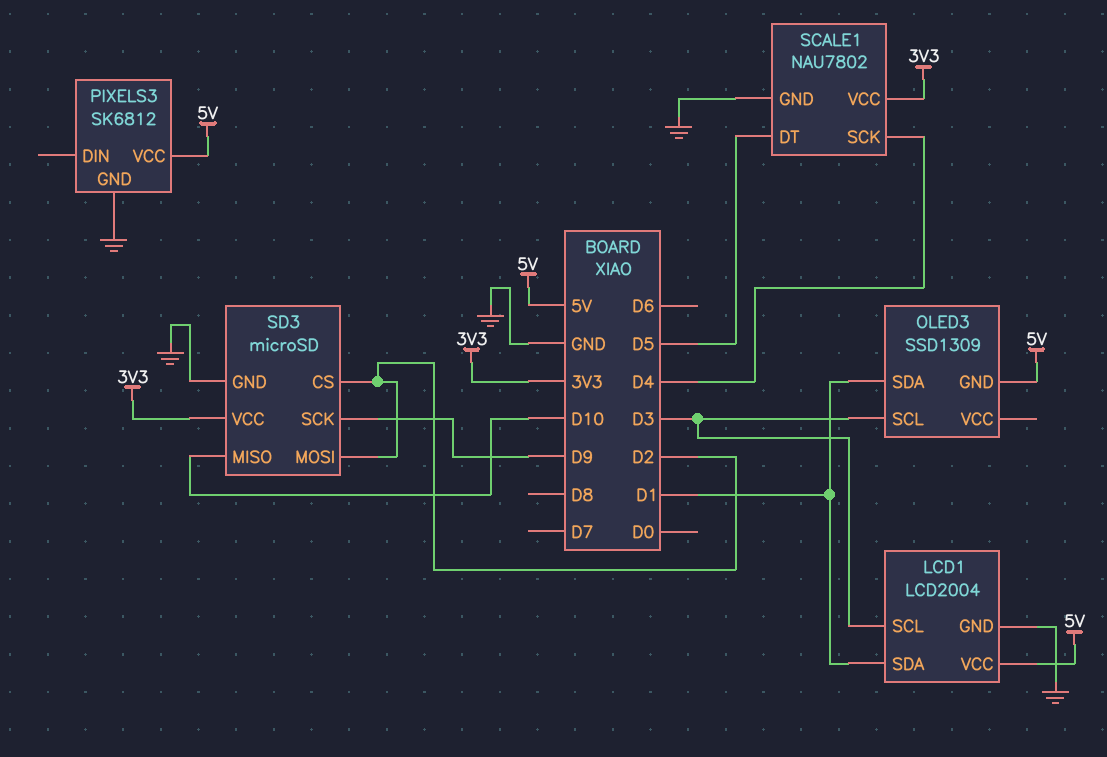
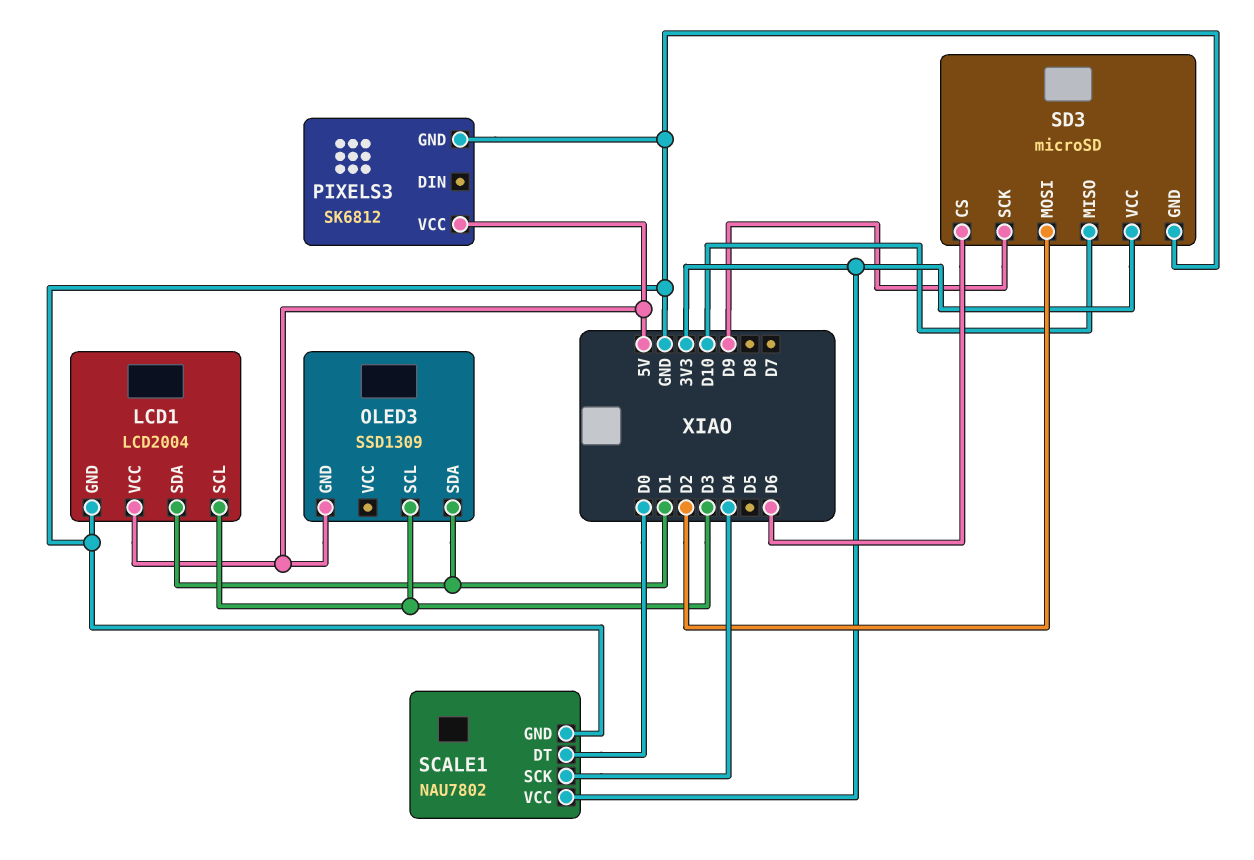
SCALE1 pin DT: D5 -> D0
SD3 pin CS: D2 -> D6

